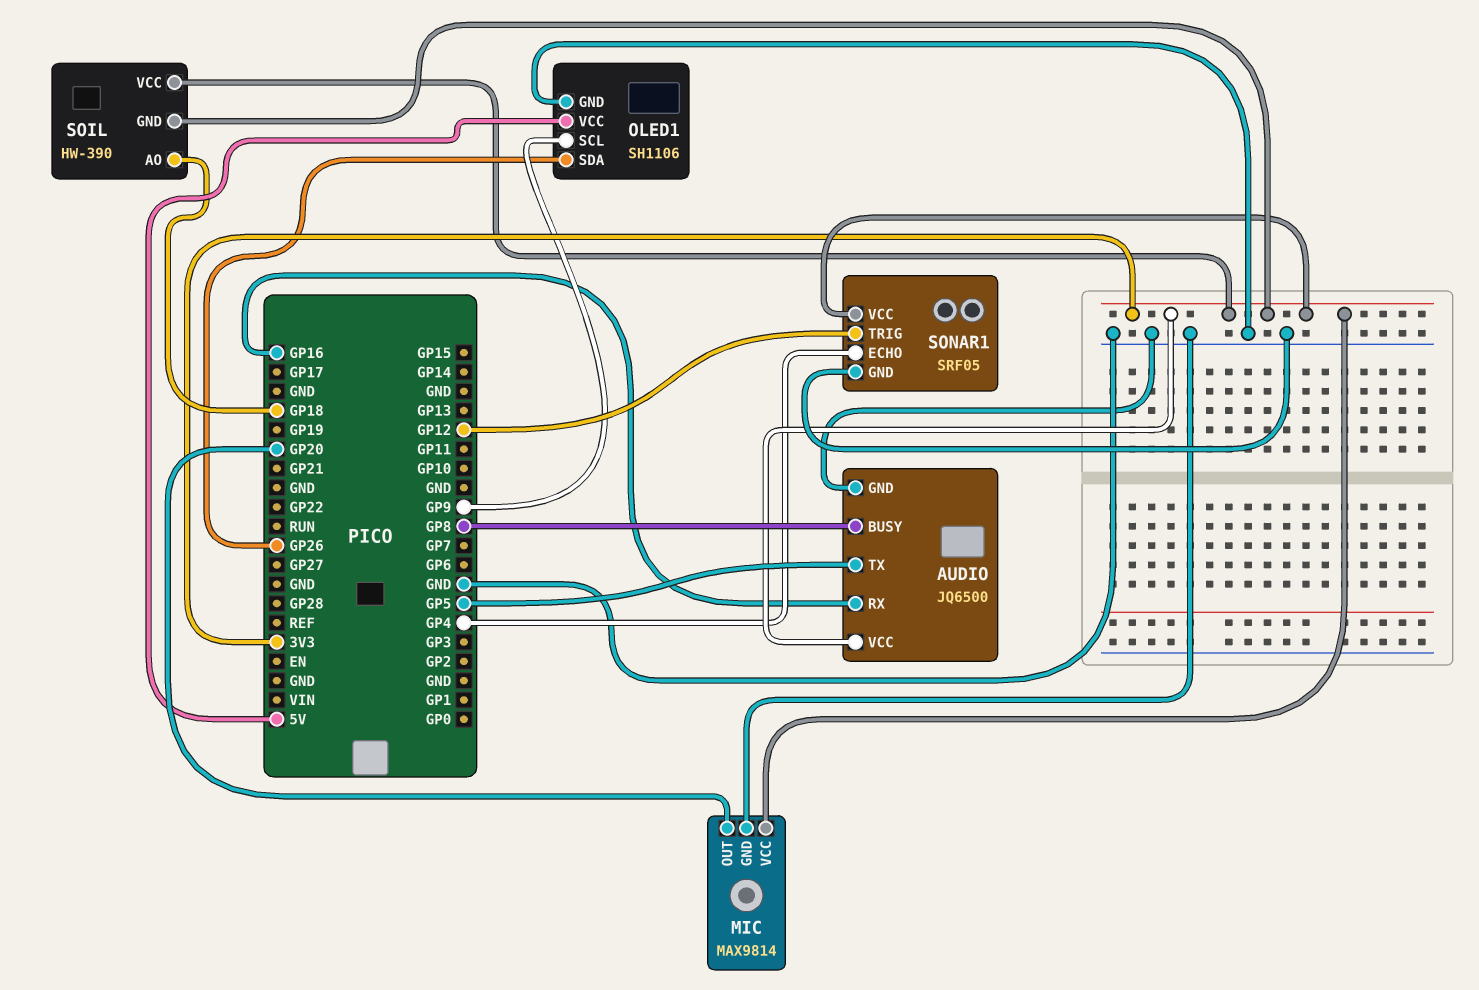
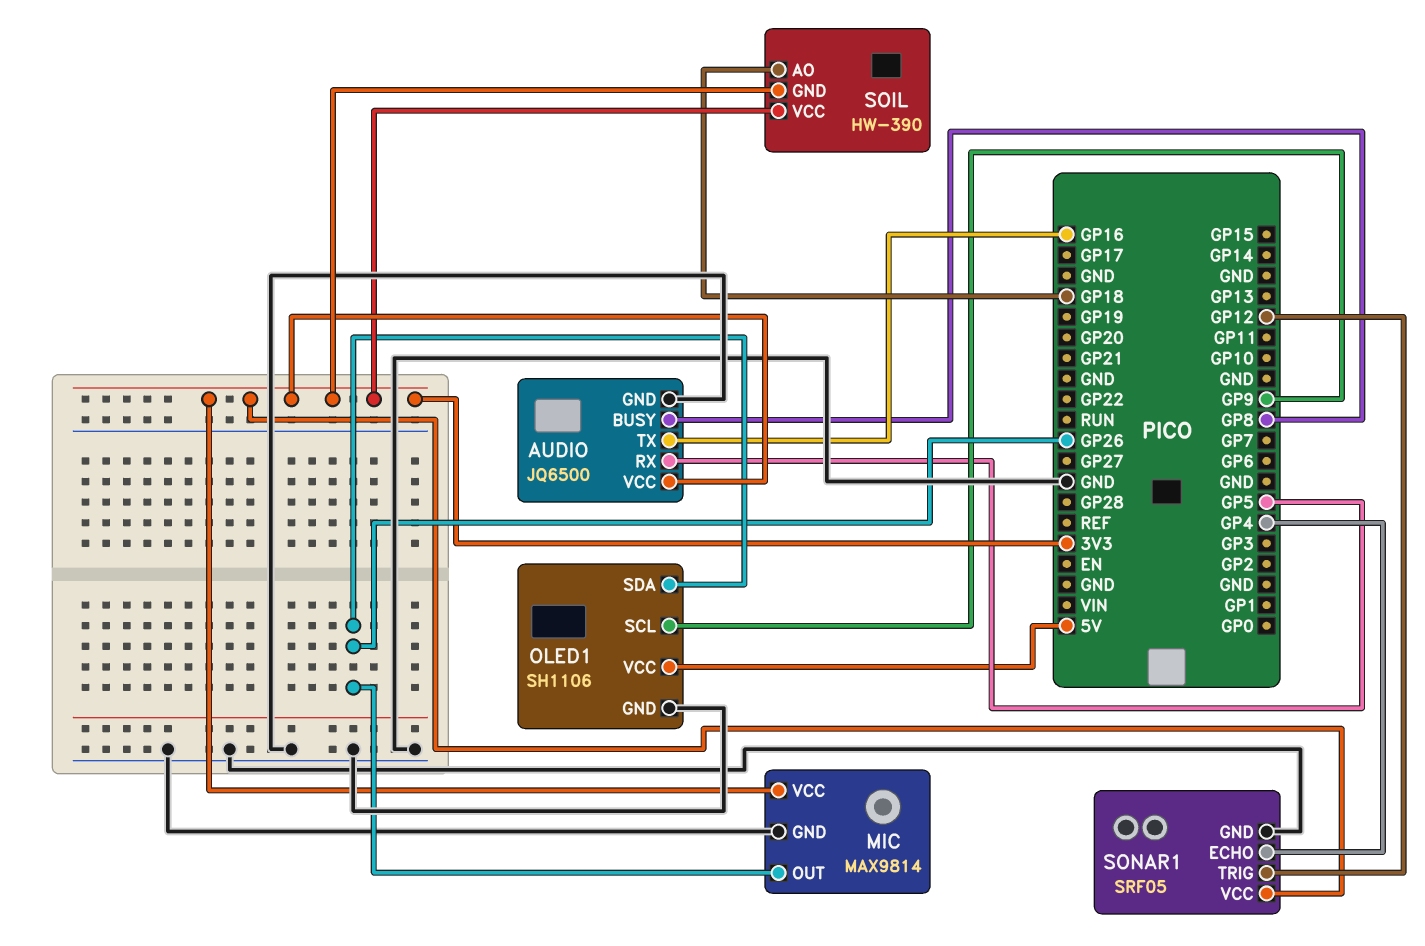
AUDIO pin RX: GP16 -> GP5
AUDIO pin TX: GP5 -> GP16
MIC pin OUT: GP20 -> GP26

